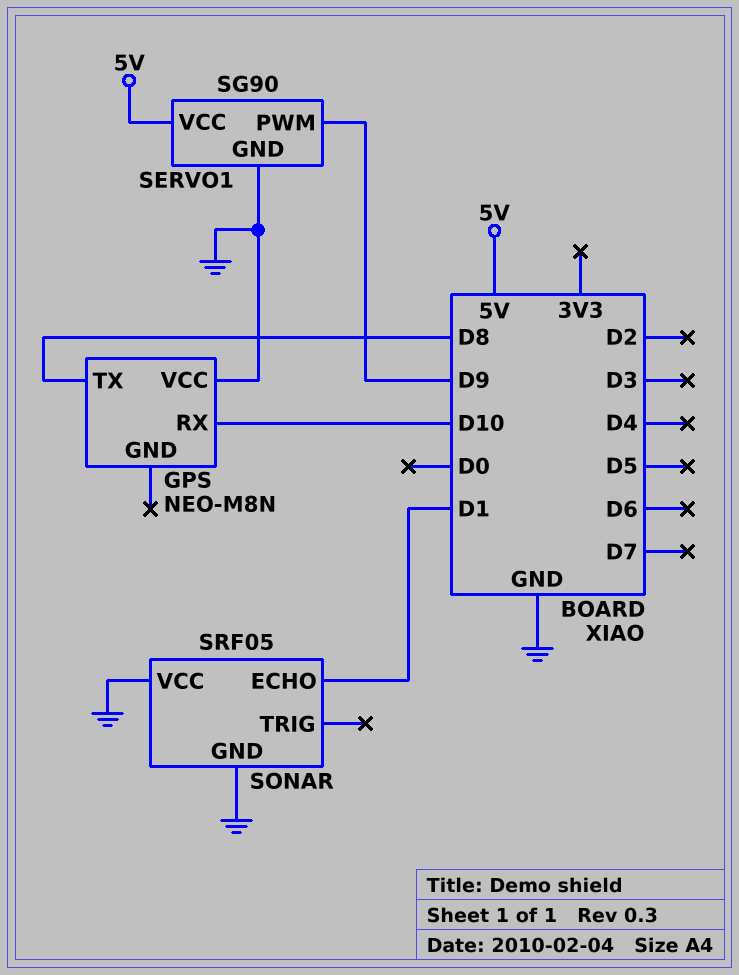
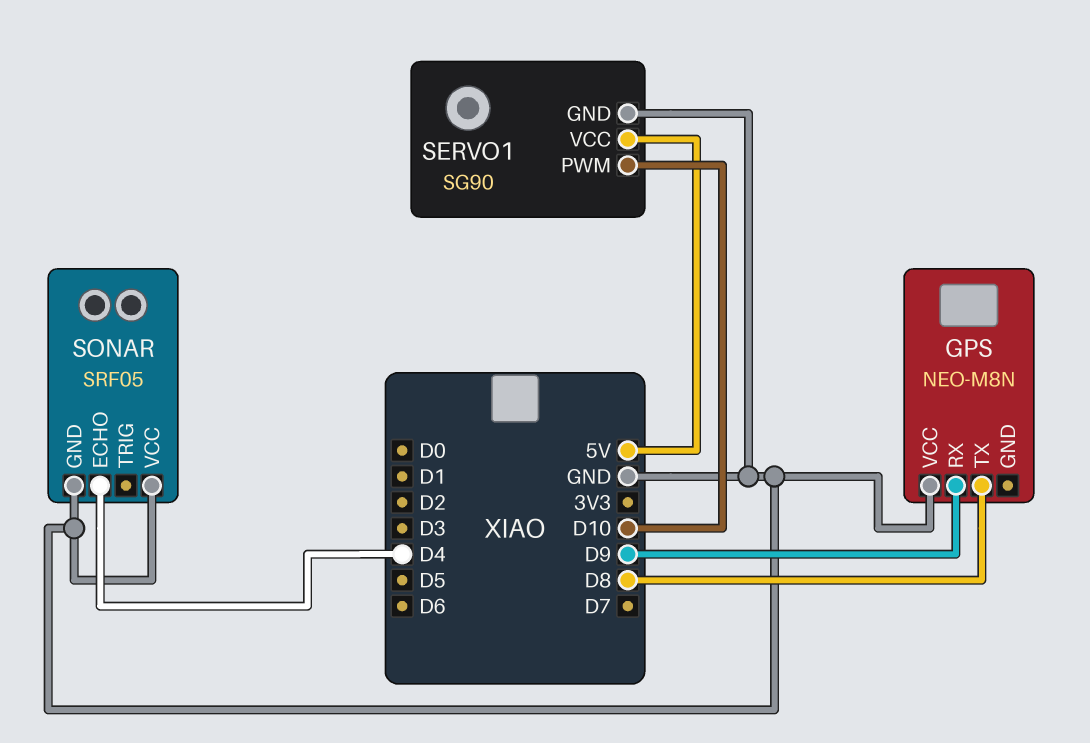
GPS pin RX: D10 -> D9
SERVO1 pin PWM: D9 -> D10
SONAR pin ECHO: D1 -> D4

